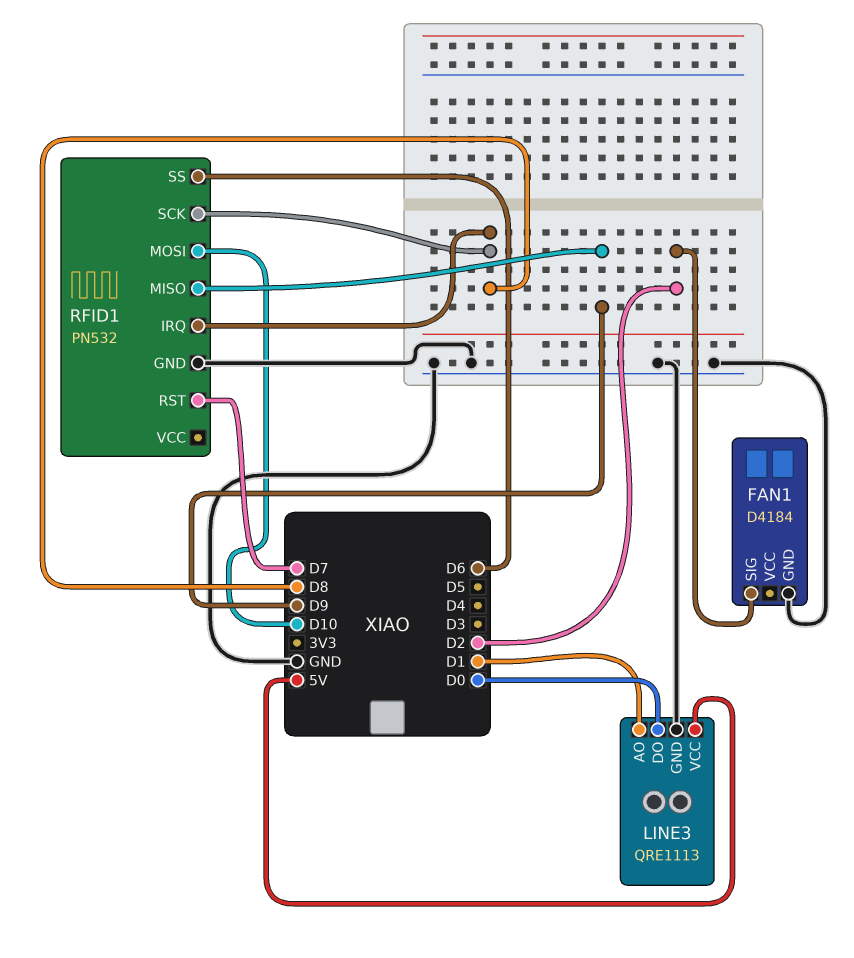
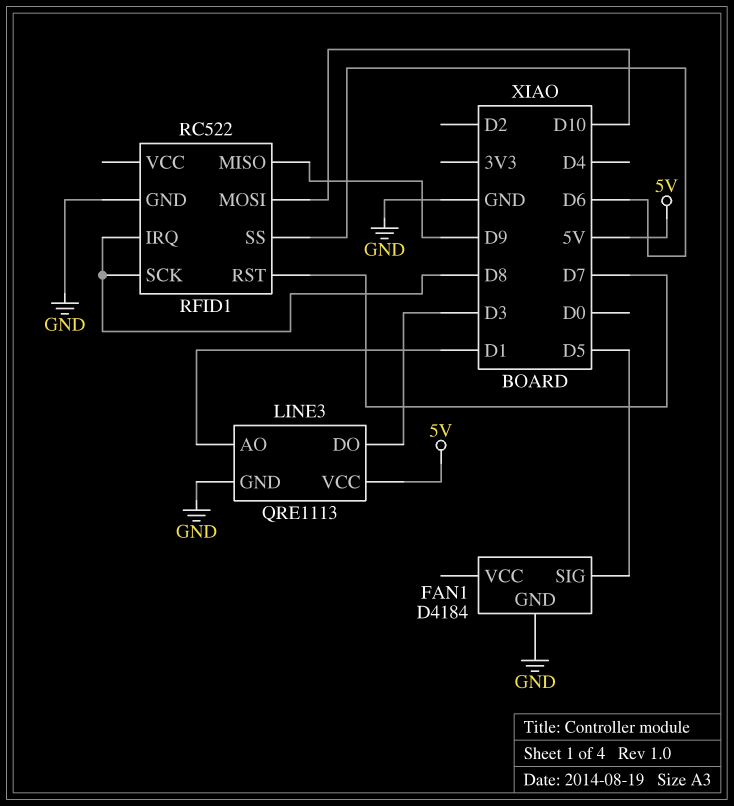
FAN1 pin SIG: D2 -> D5
LINE3 pin DO: D0 -> D3
RFID1: PN532 -> RC522

